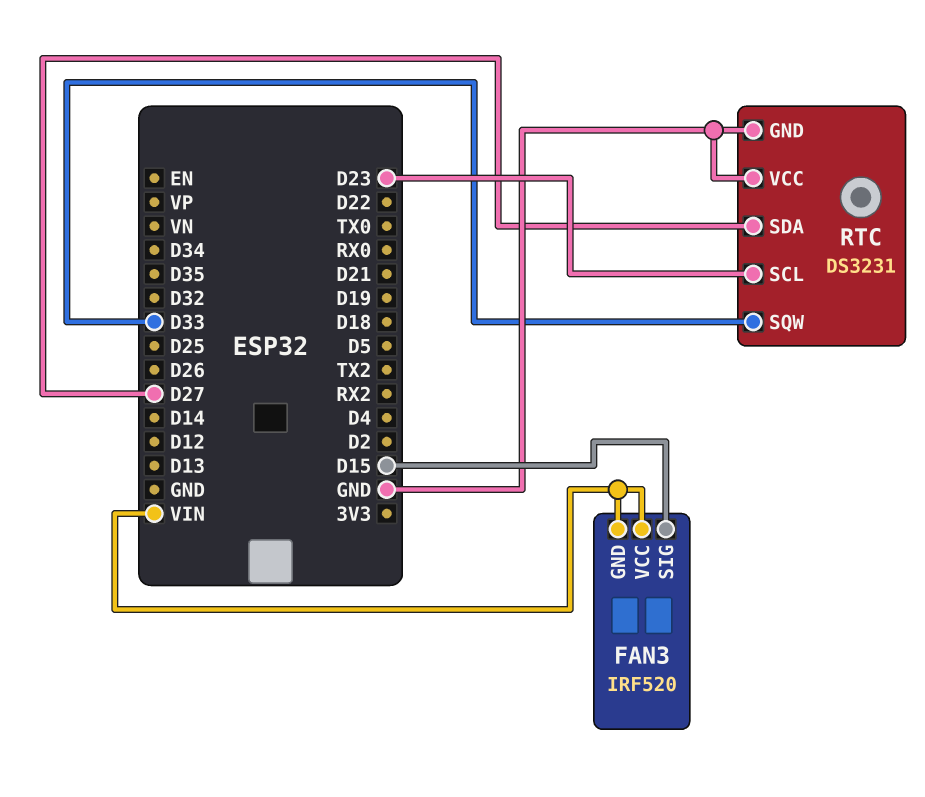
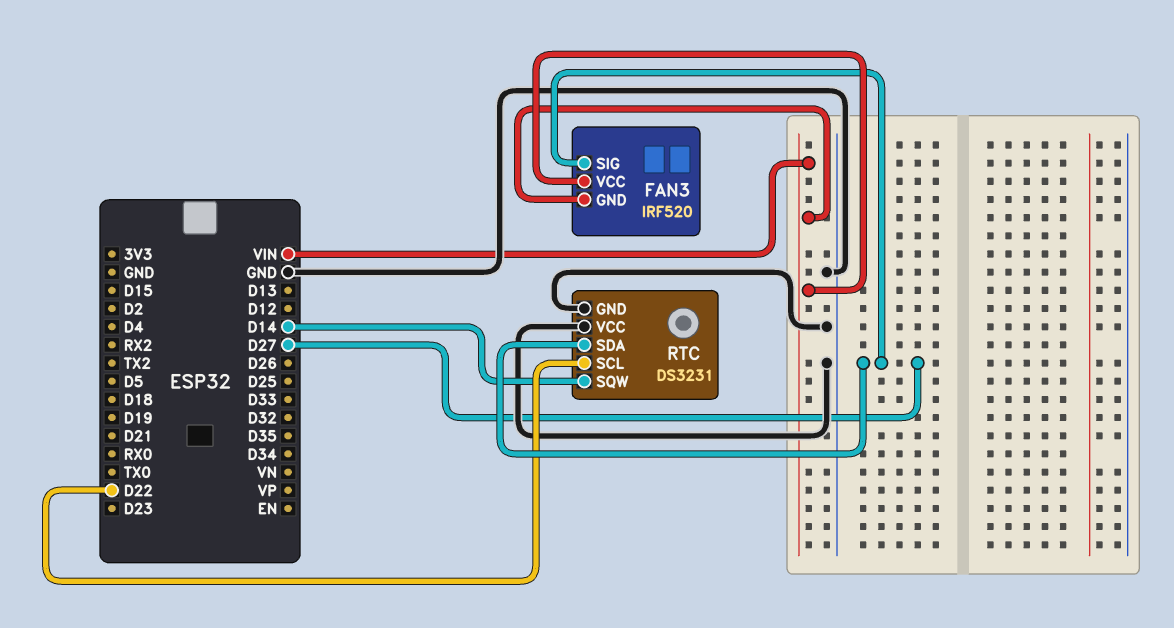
FAN3 pin SIG: D15 -> D27
RTC pin SCL: D23 -> D22
RTC pin SQW: D33 -> D14

